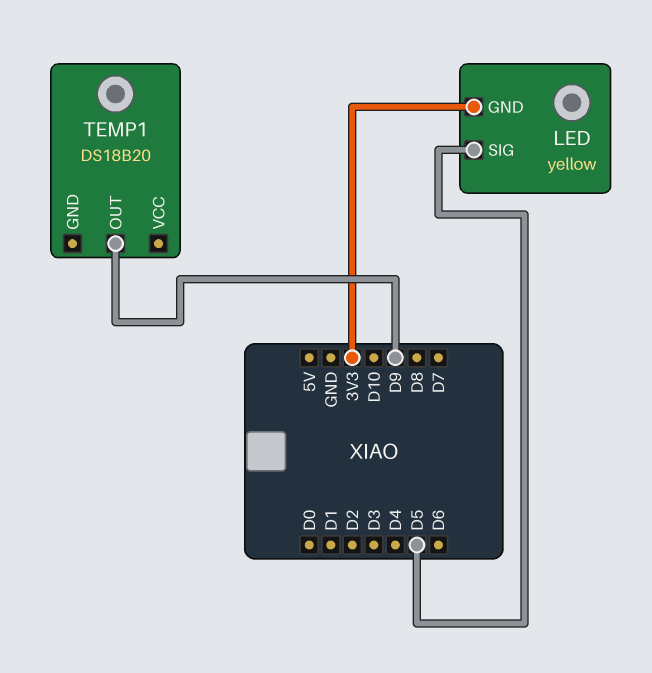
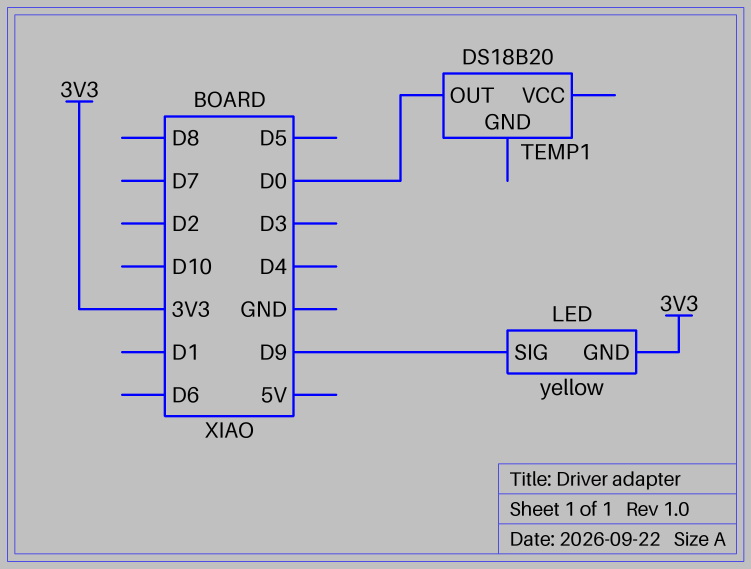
LED pin SIG: D5 -> D9
TEMP1 pin OUT: D9 -> D0

